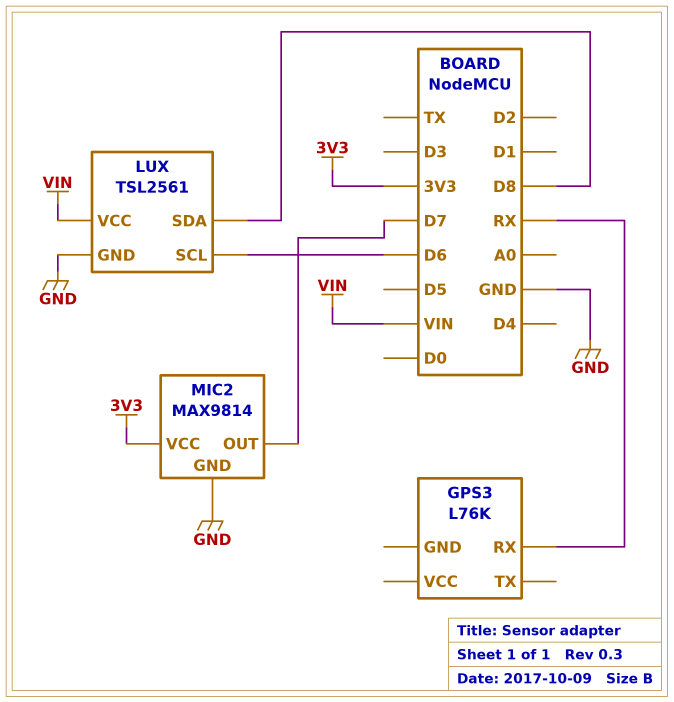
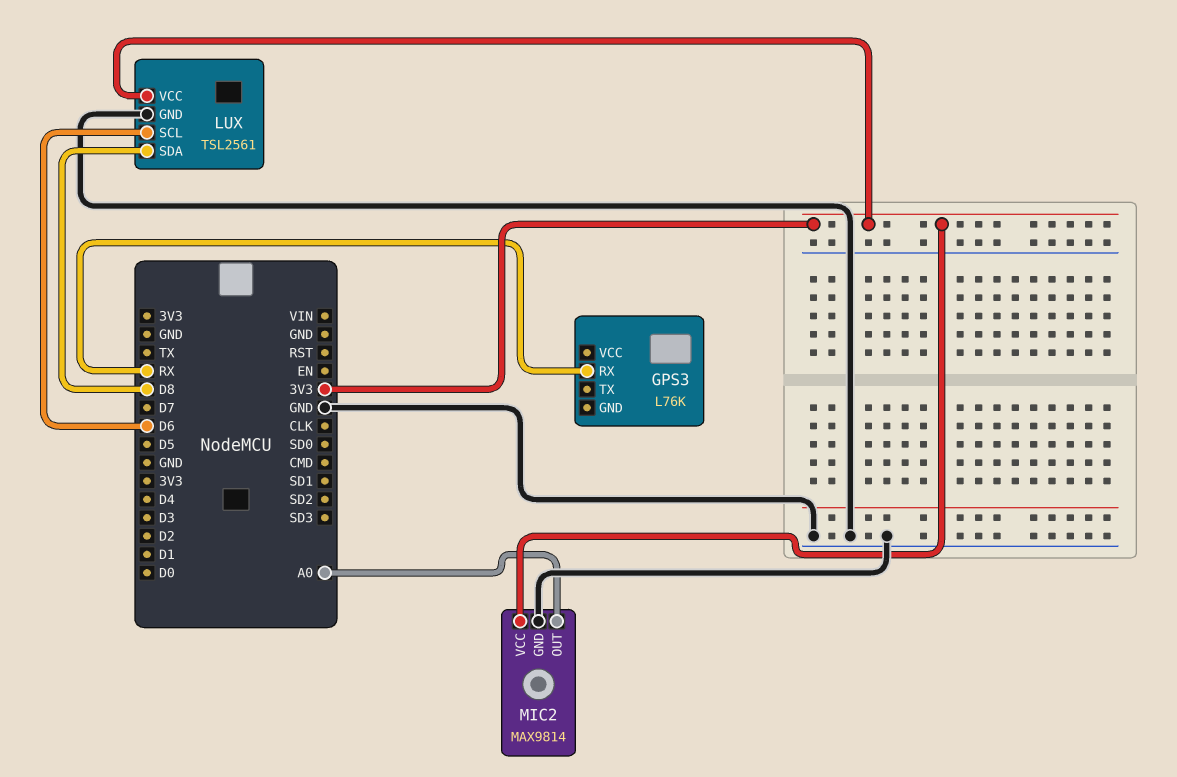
LUX pin VCC: VIN -> 3V3
MIC2 pin OUT: D7 -> A0

